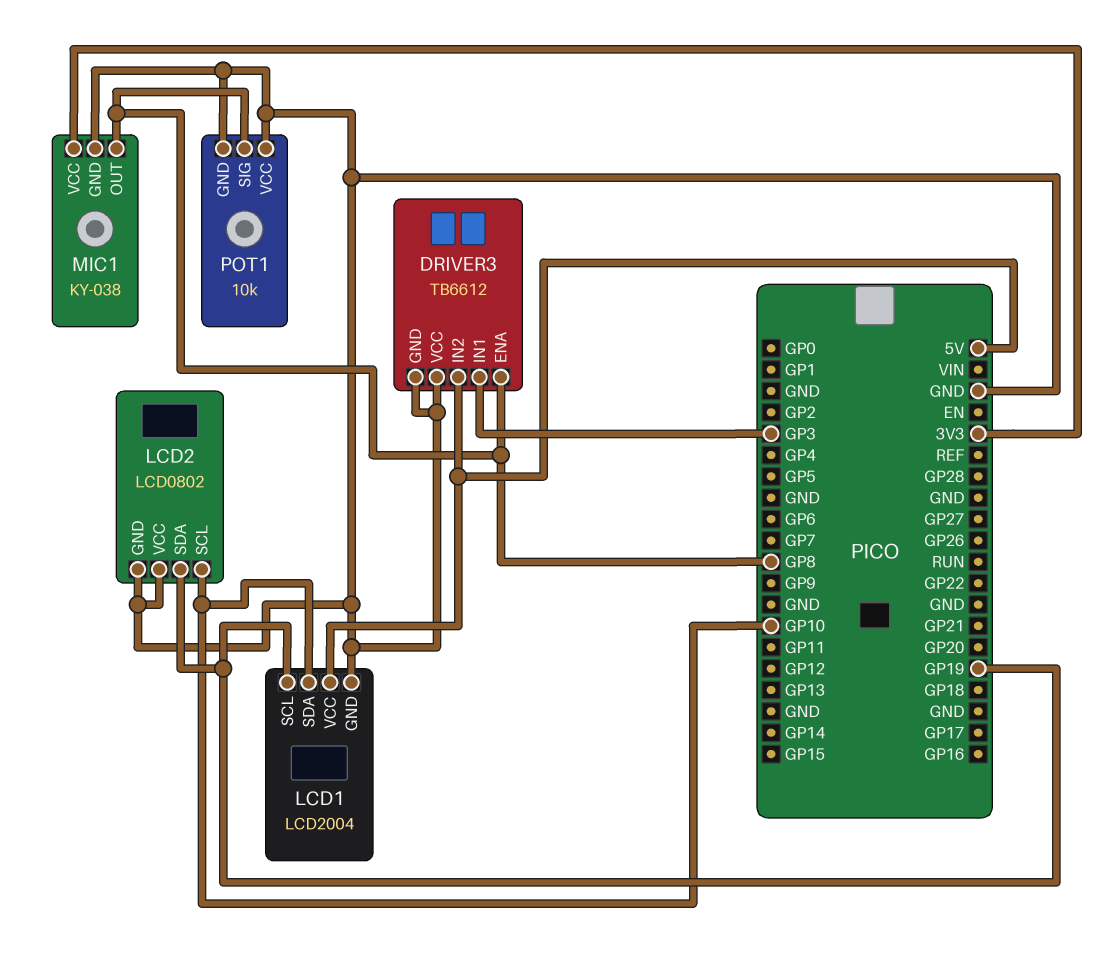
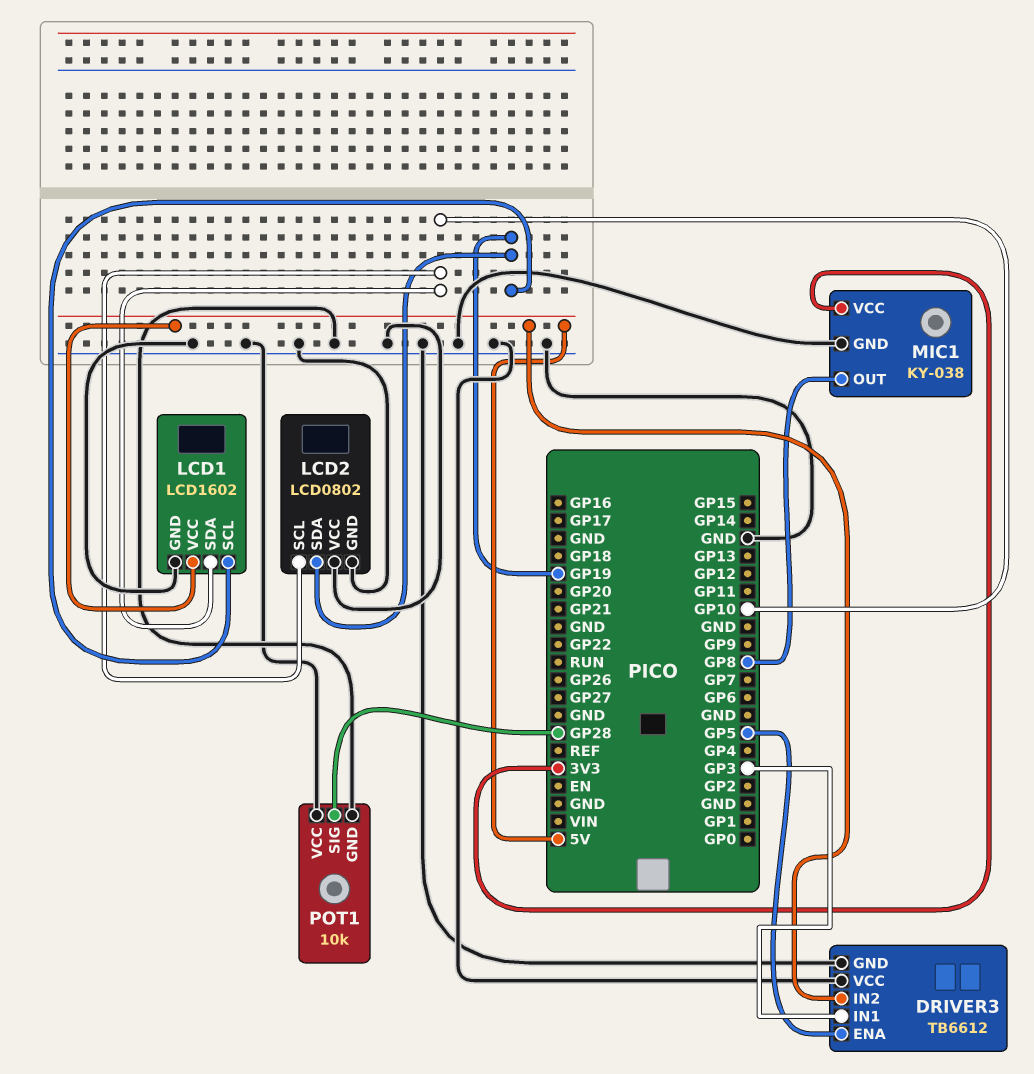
DRIVER3 pin ENA: GP8 -> GP5
LCD1: LCD2004 -> LCD1602
POT1 pin SIG: GP8 -> GP28

